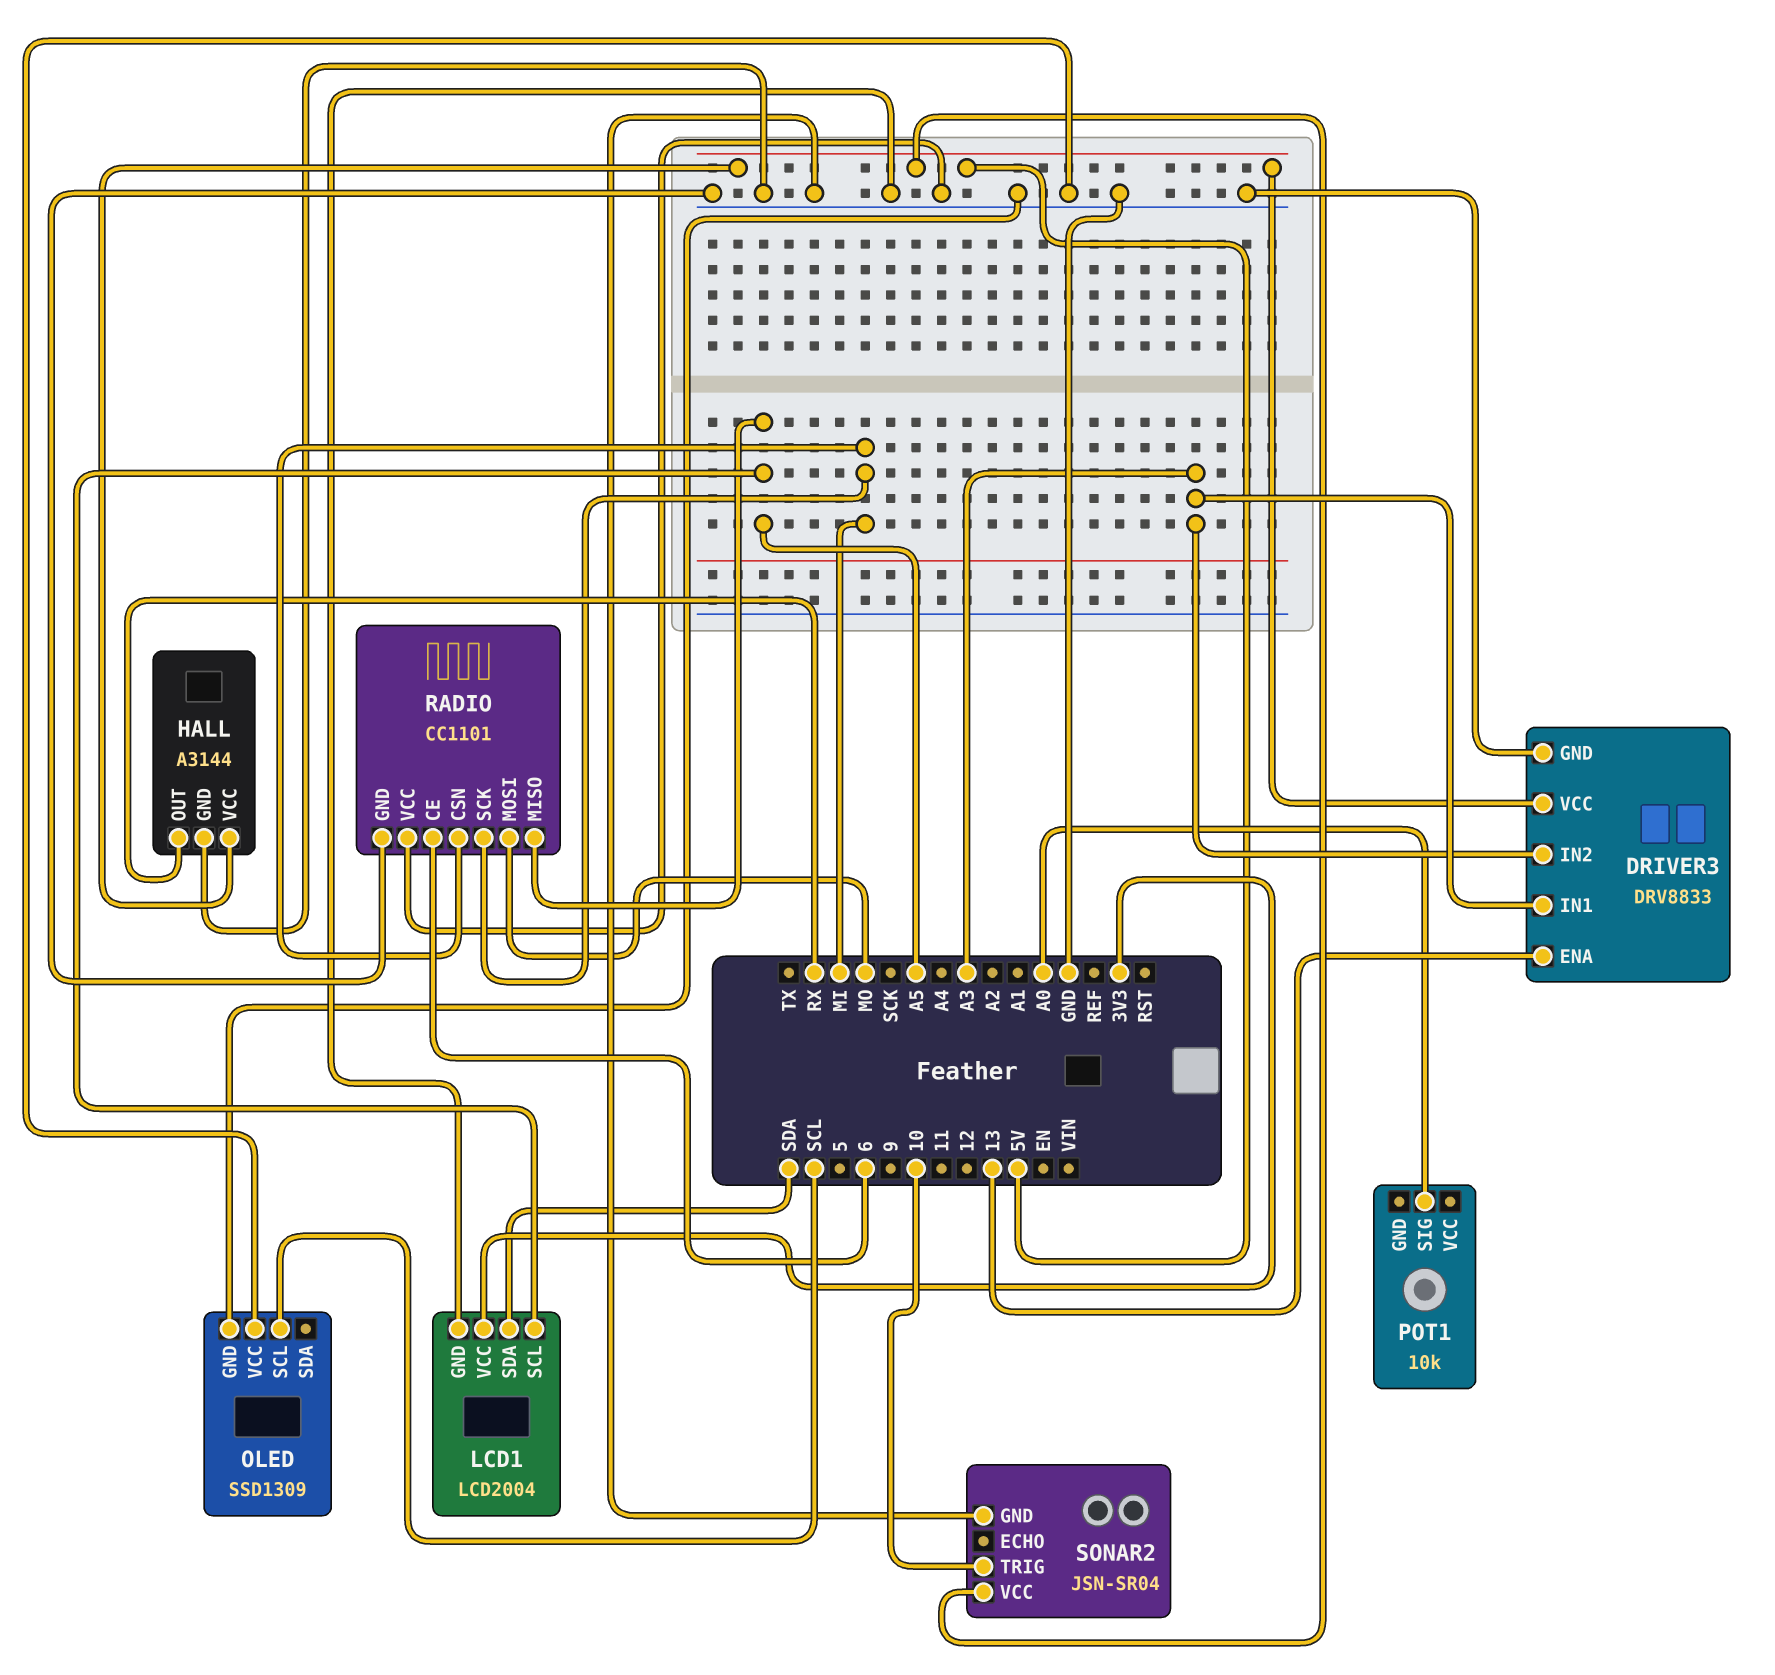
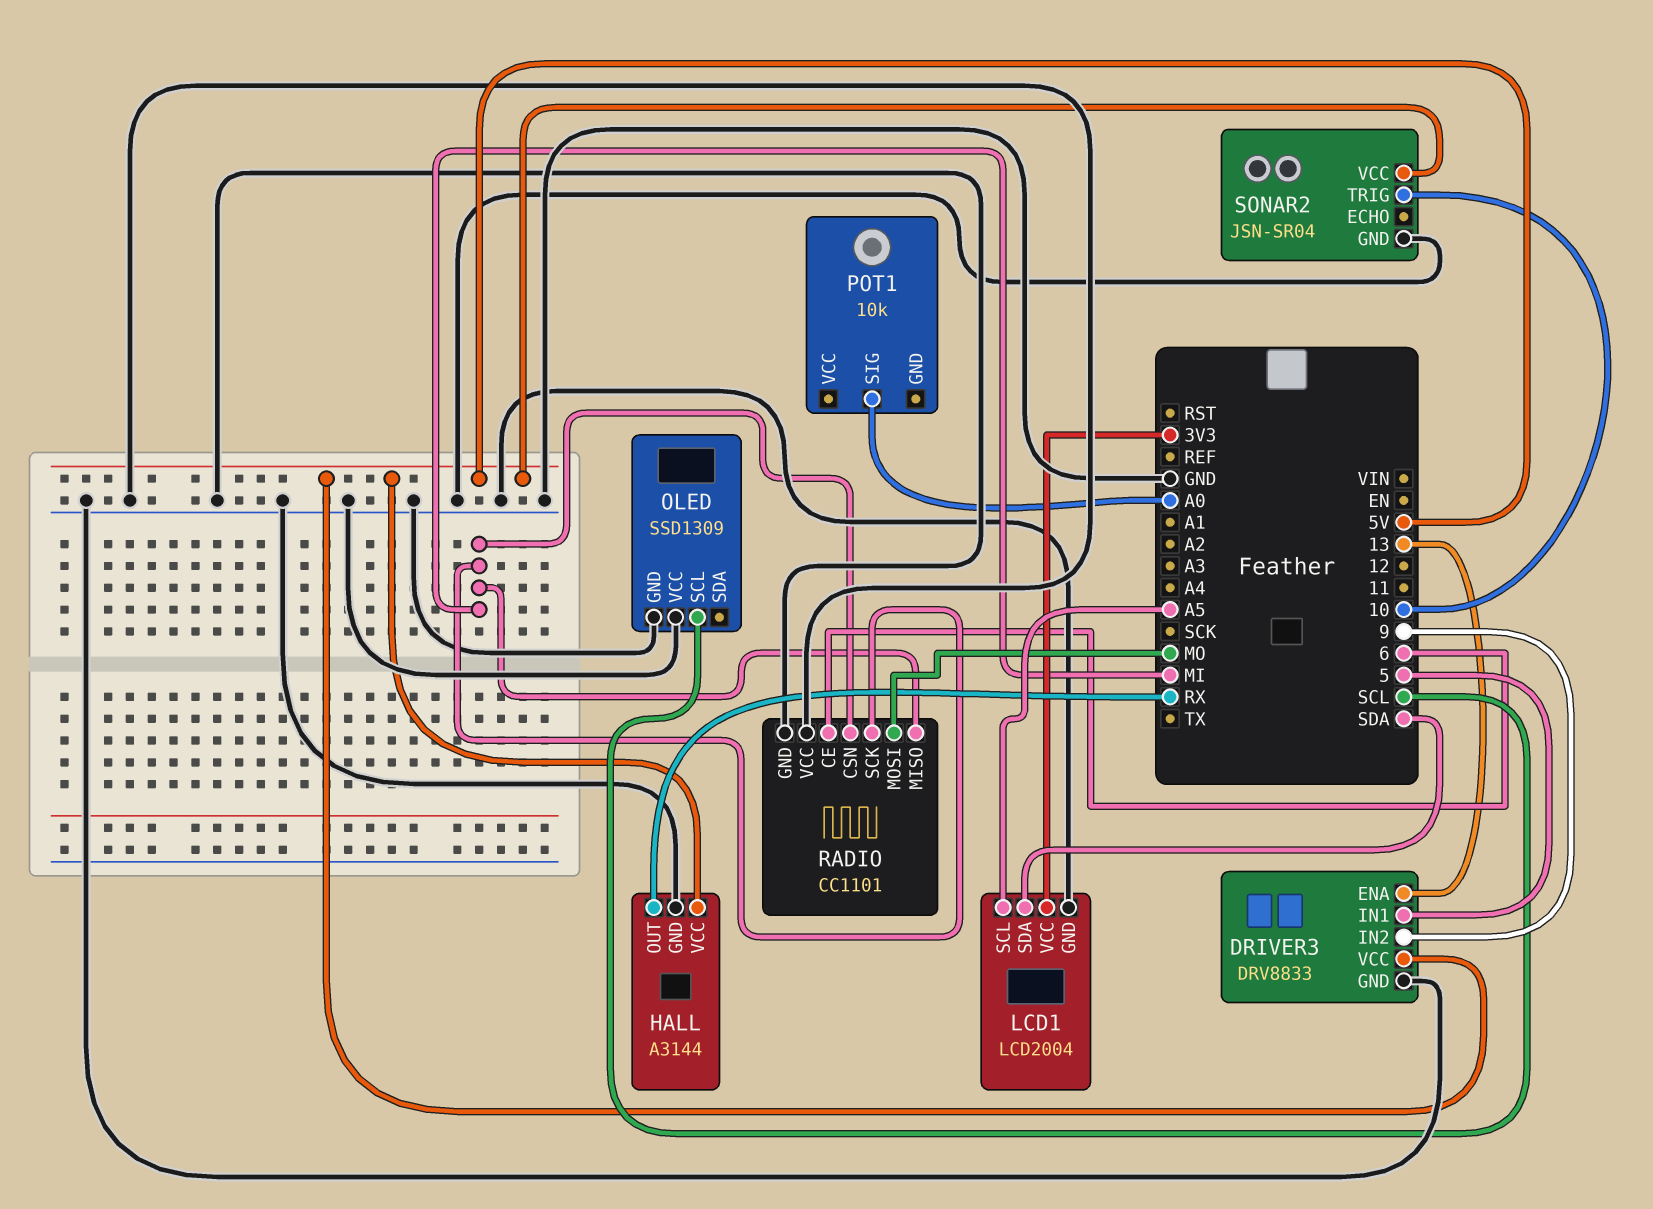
DRIVER3 pin IN1: A3 -> 5
DRIVER3 pin IN2: A3 -> 9
RADIO pin MISO: A5 -> MI

